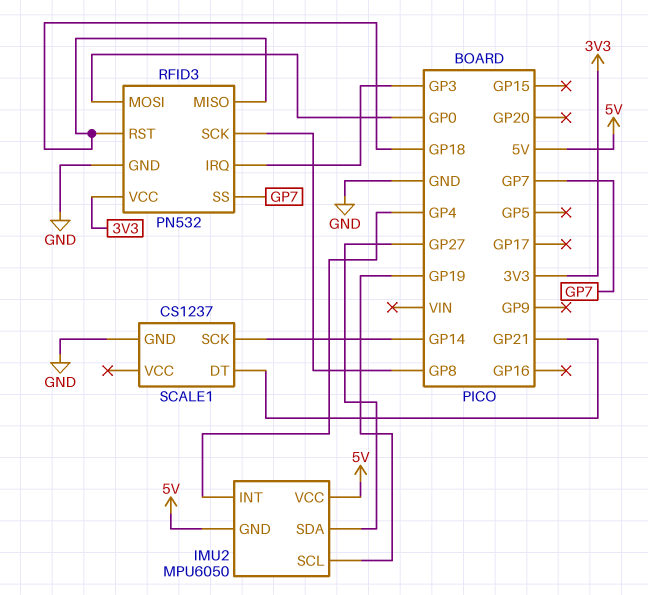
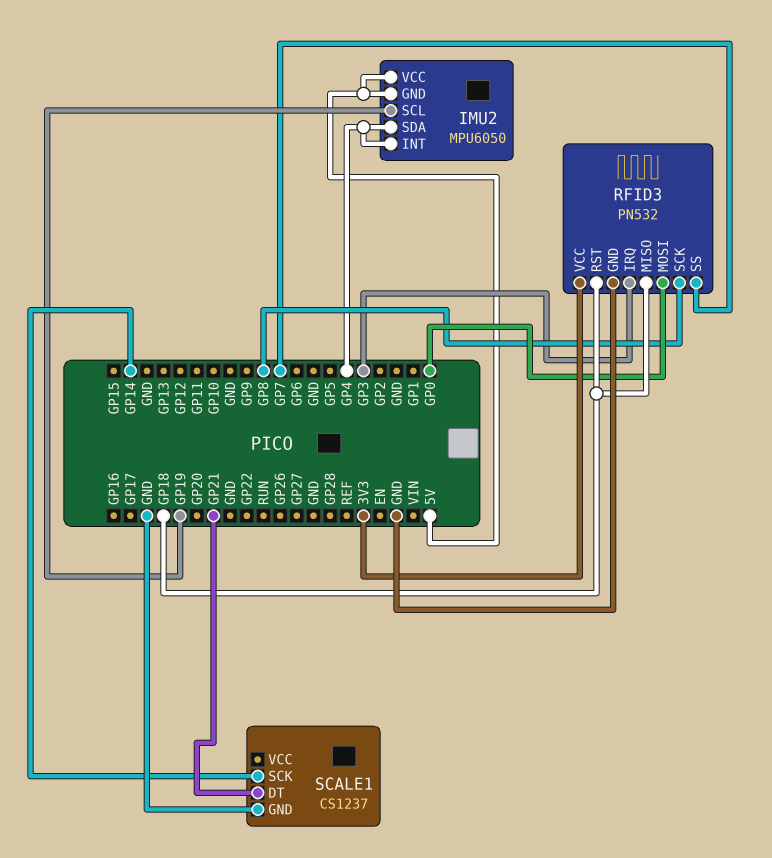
IMU2 pin SDA: GP27 -> GP4

